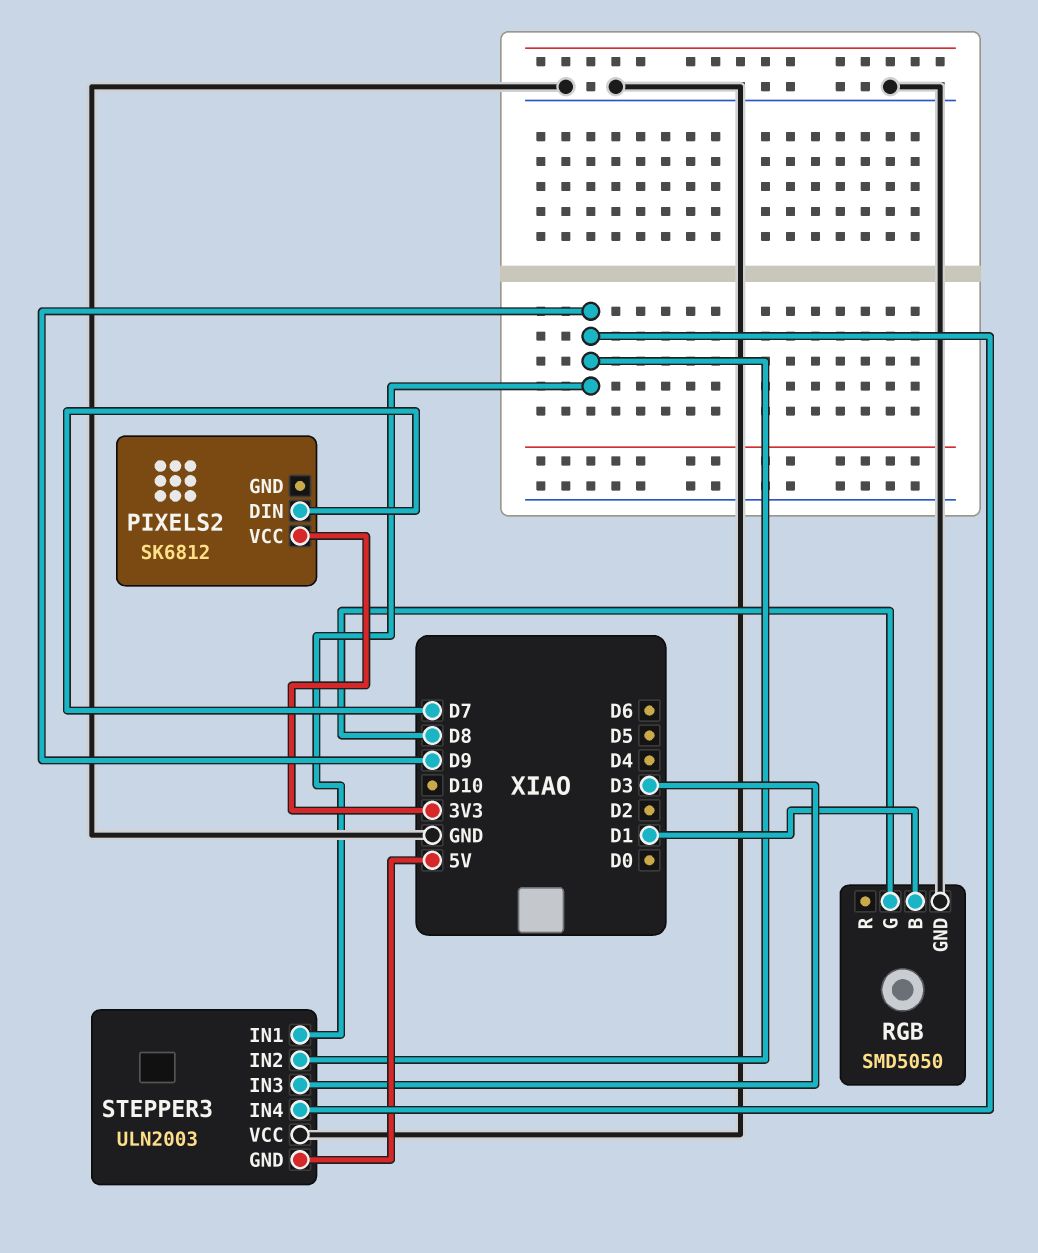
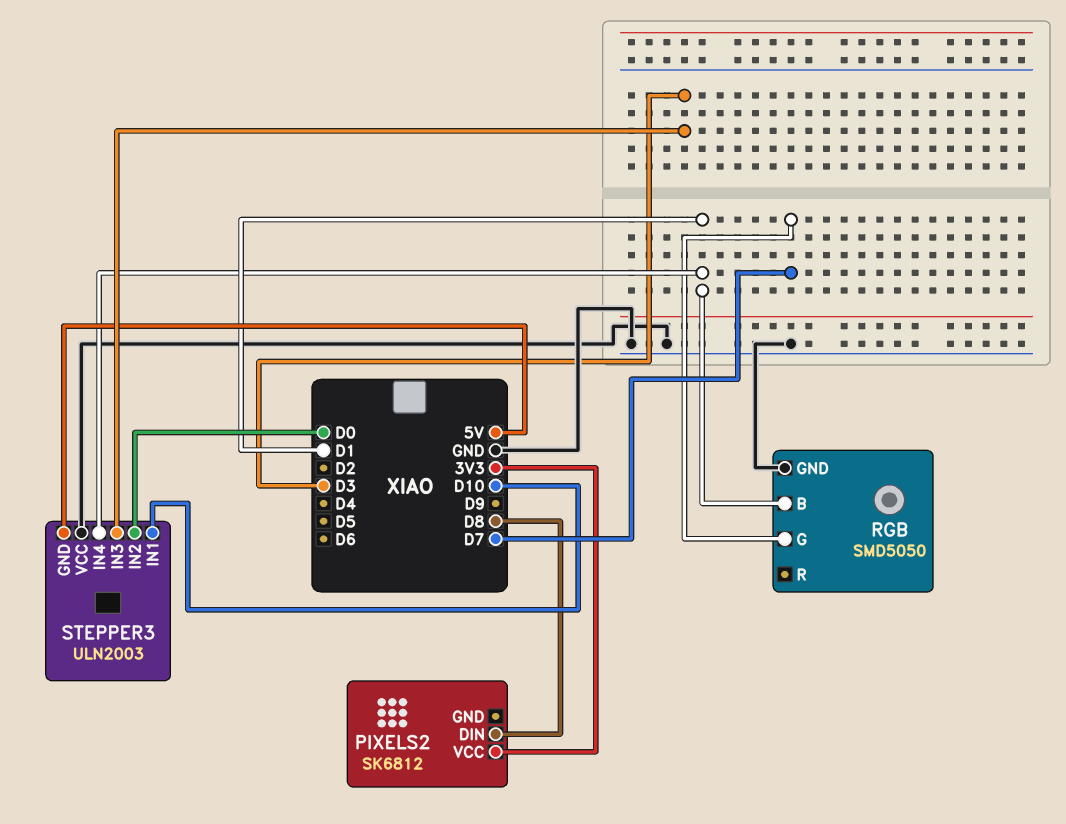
PIXELS2 pin DIN: D7 -> D8
RGB pin G: D8 -> D7
STEPPER3 pin IN1: D9 -> D10
STEPPER3 pin IN2: D9 -> D0
STEPPER3 pin IN4: D9 -> D1

